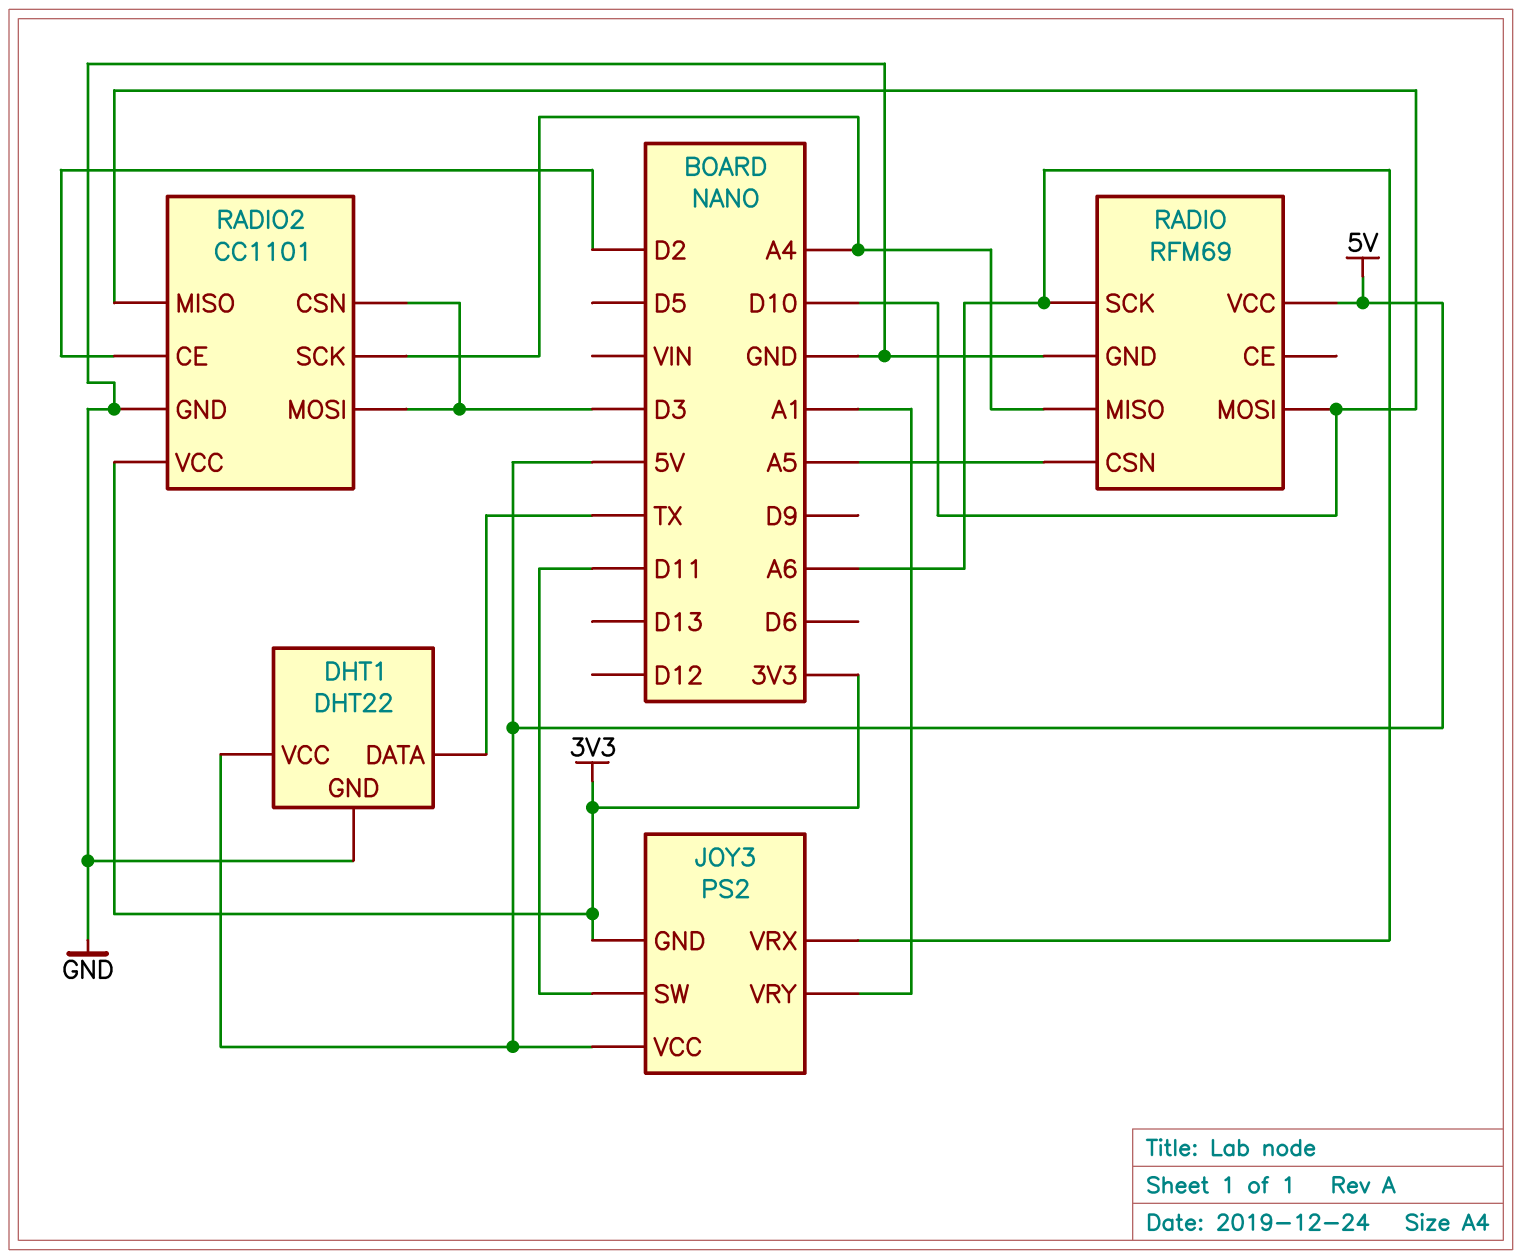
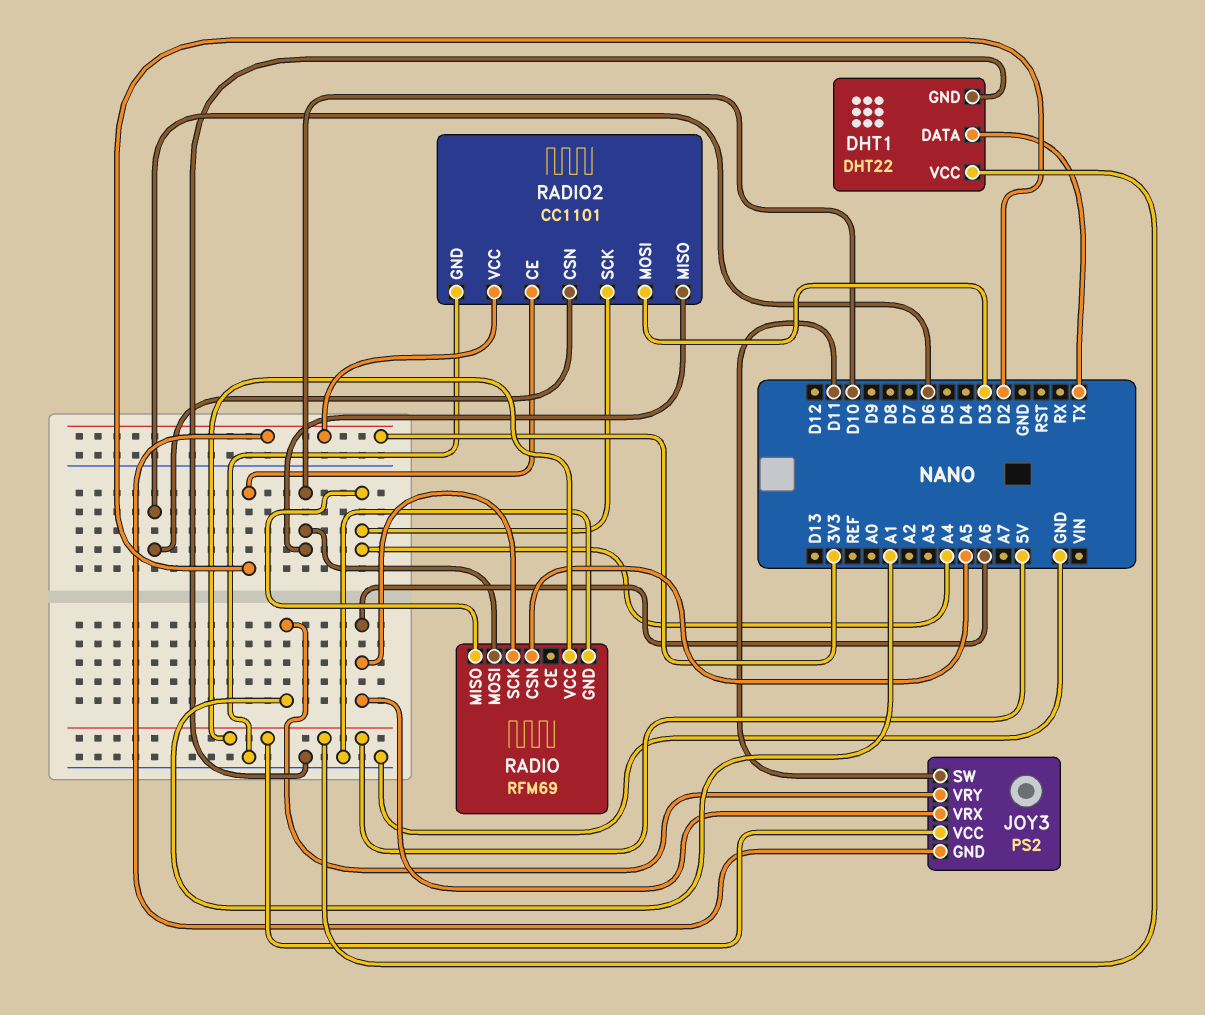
RADIO2 pin CSN: D3 -> D6

